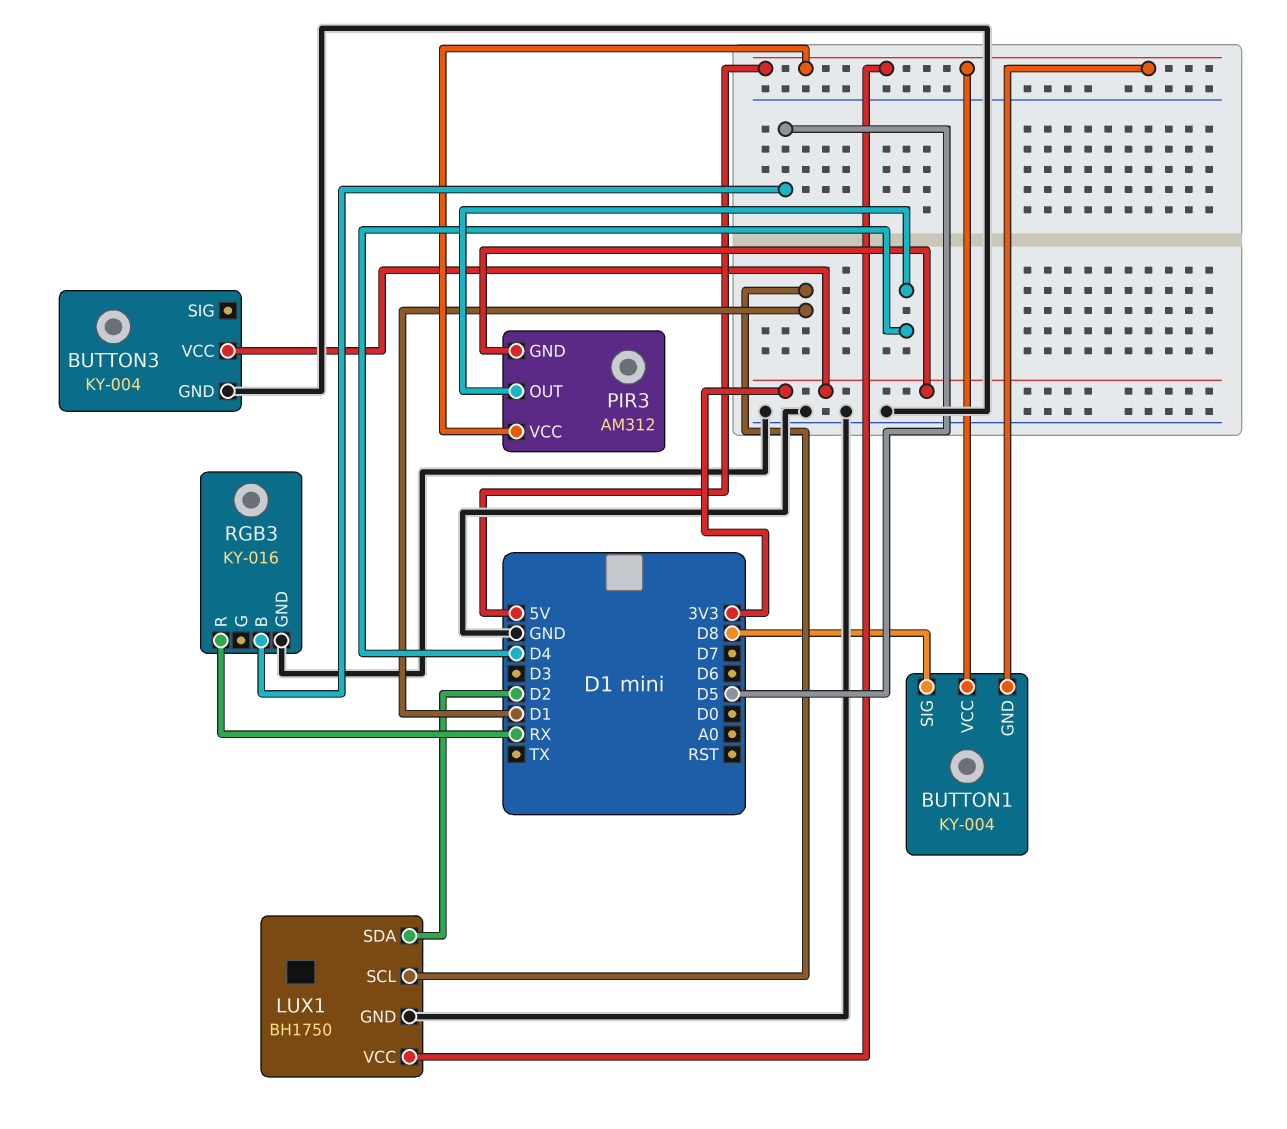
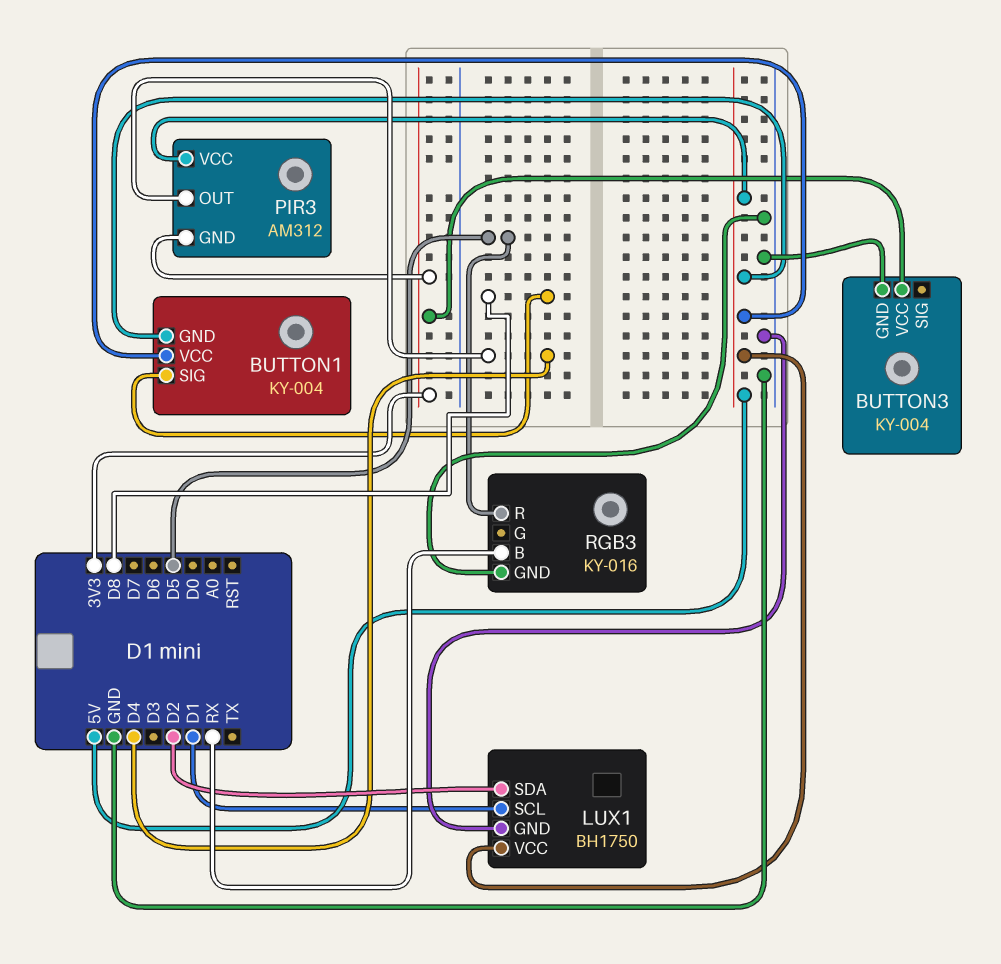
RGB3 pin B: D5 -> RX
RGB3 pin R: RX -> D5

